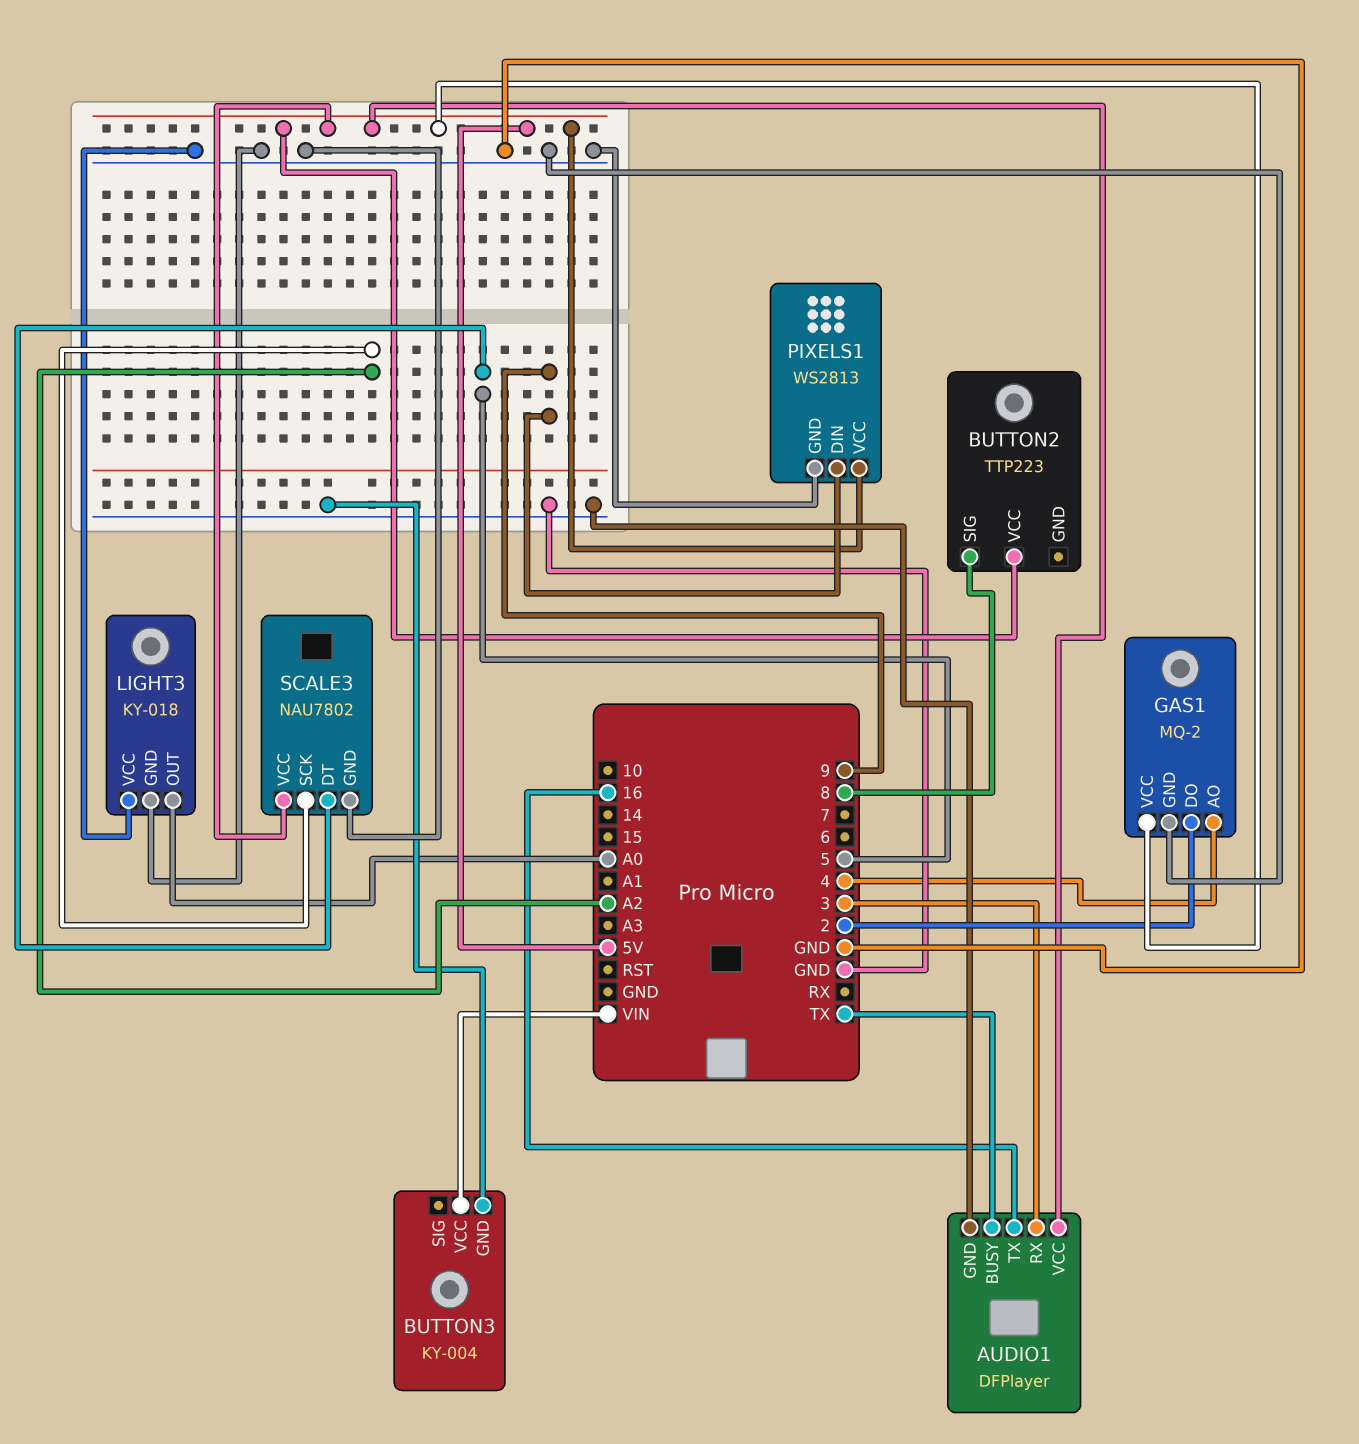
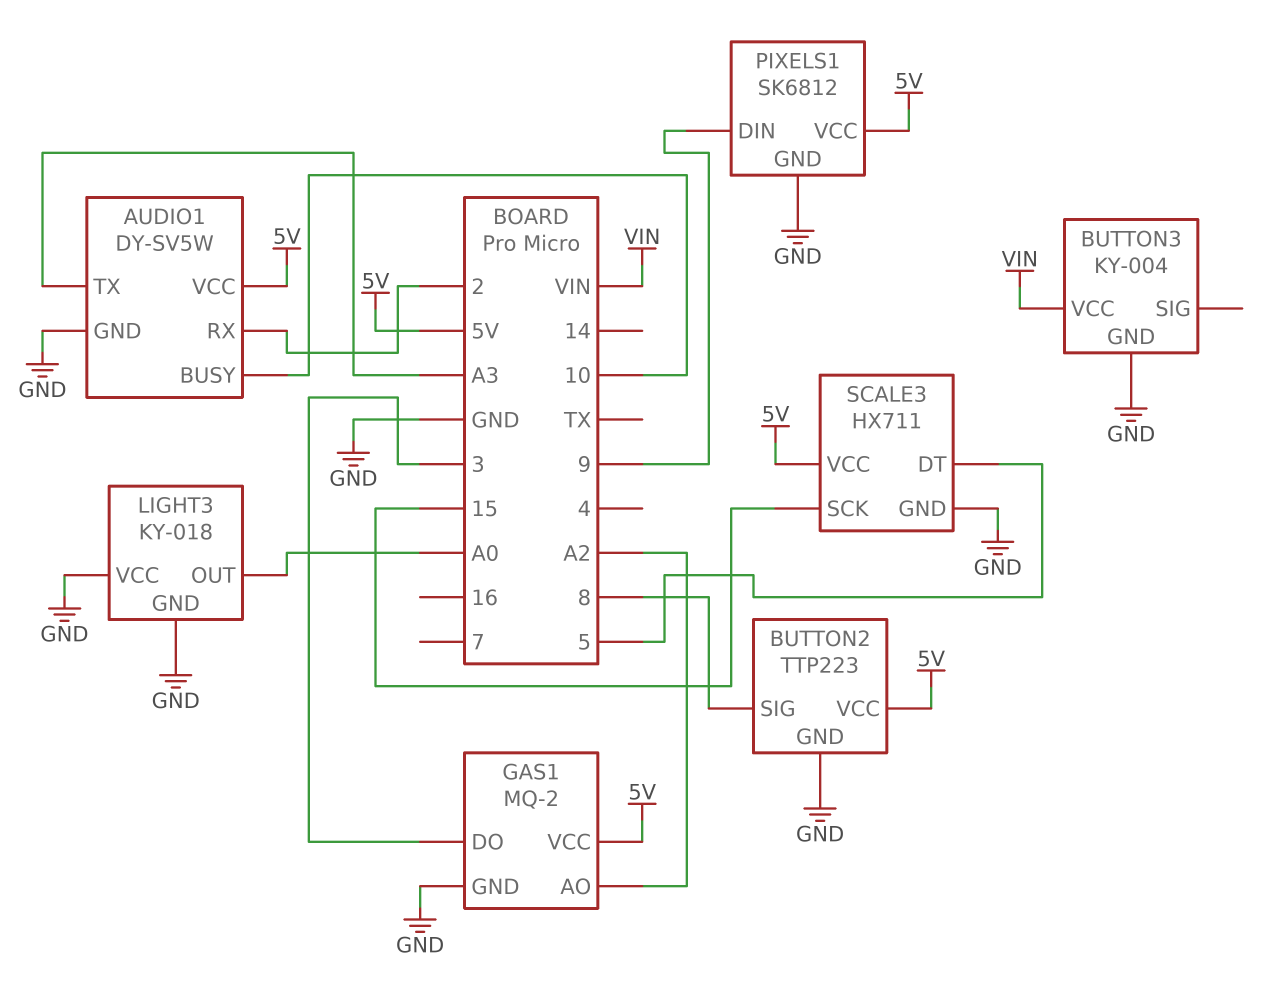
AUDIO1: DFPlayer -> DY-SV5W
AUDIO1 pin BUSY: TX -> 10
AUDIO1 pin RX: 3 -> 2
AUDIO1 pin TX: 16 -> A3
BUTTON2 pin GND: none -> GND
GAS1 pin AO: 4 -> A2
GAS1 pin DO: 2 -> 3
PIXELS1: WS2813 -> SK6812
SCALE3: NAU7802 -> HX711
SCALE3 pin SCK: A2 -> 15

